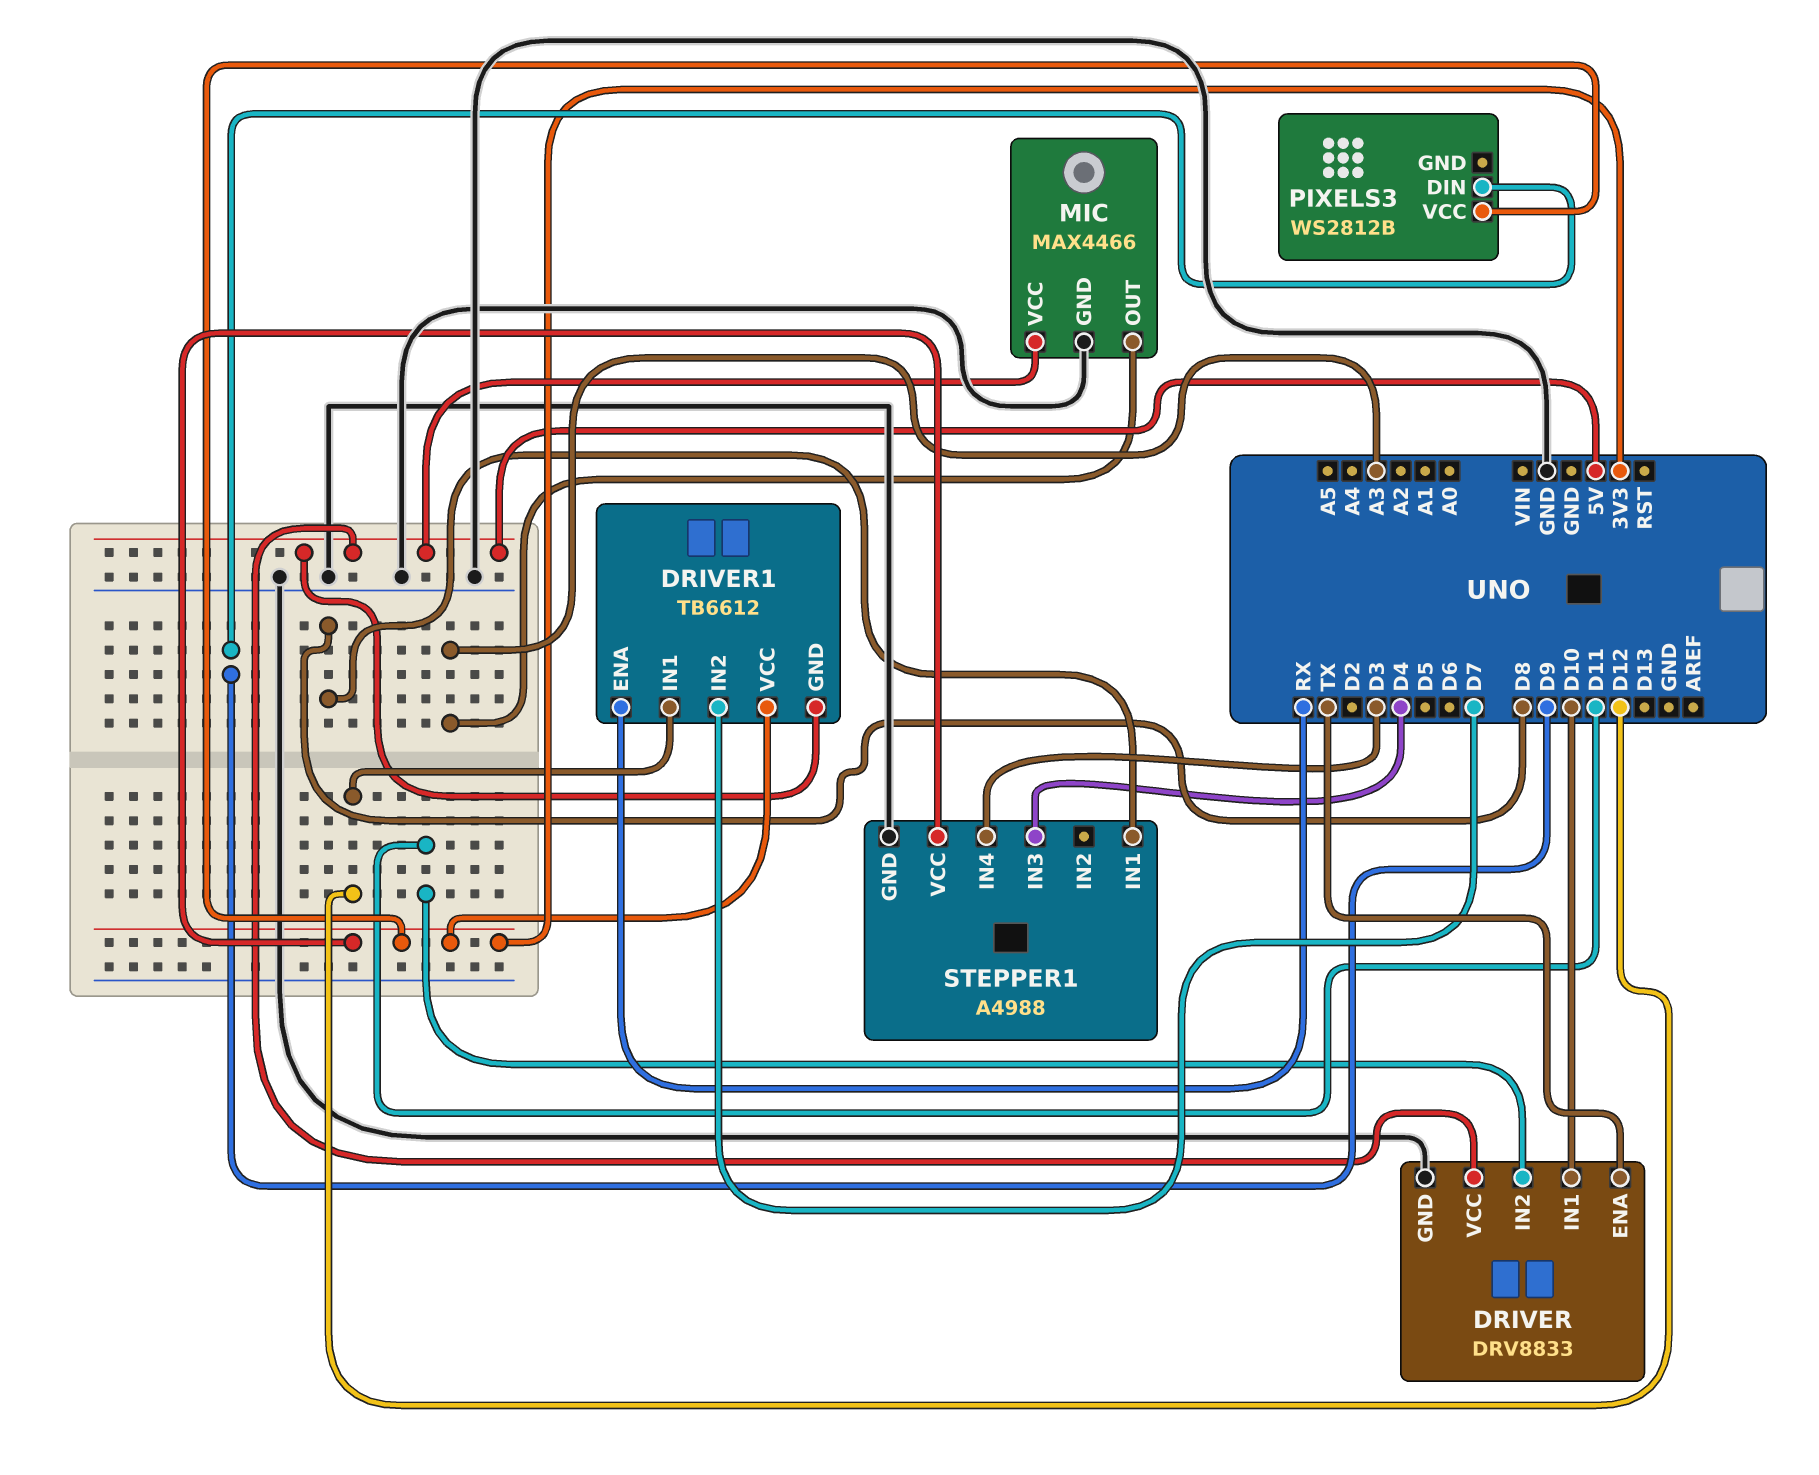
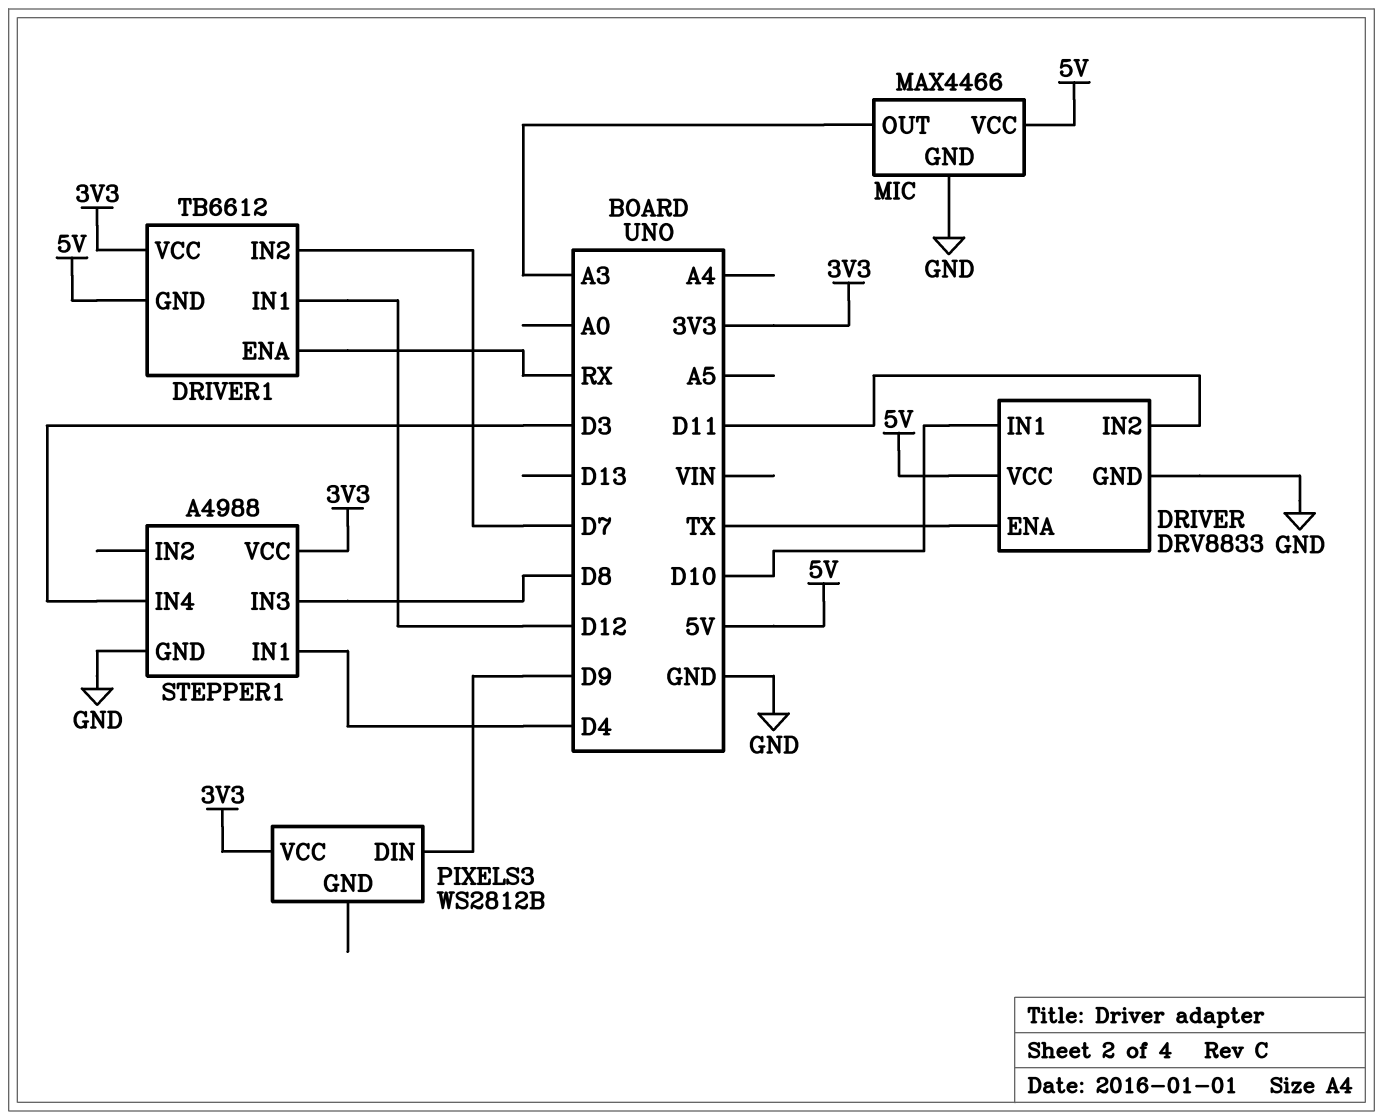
STEPPER1 pin IN1: D8 -> D4
STEPPER1 pin IN3: D4 -> D8

